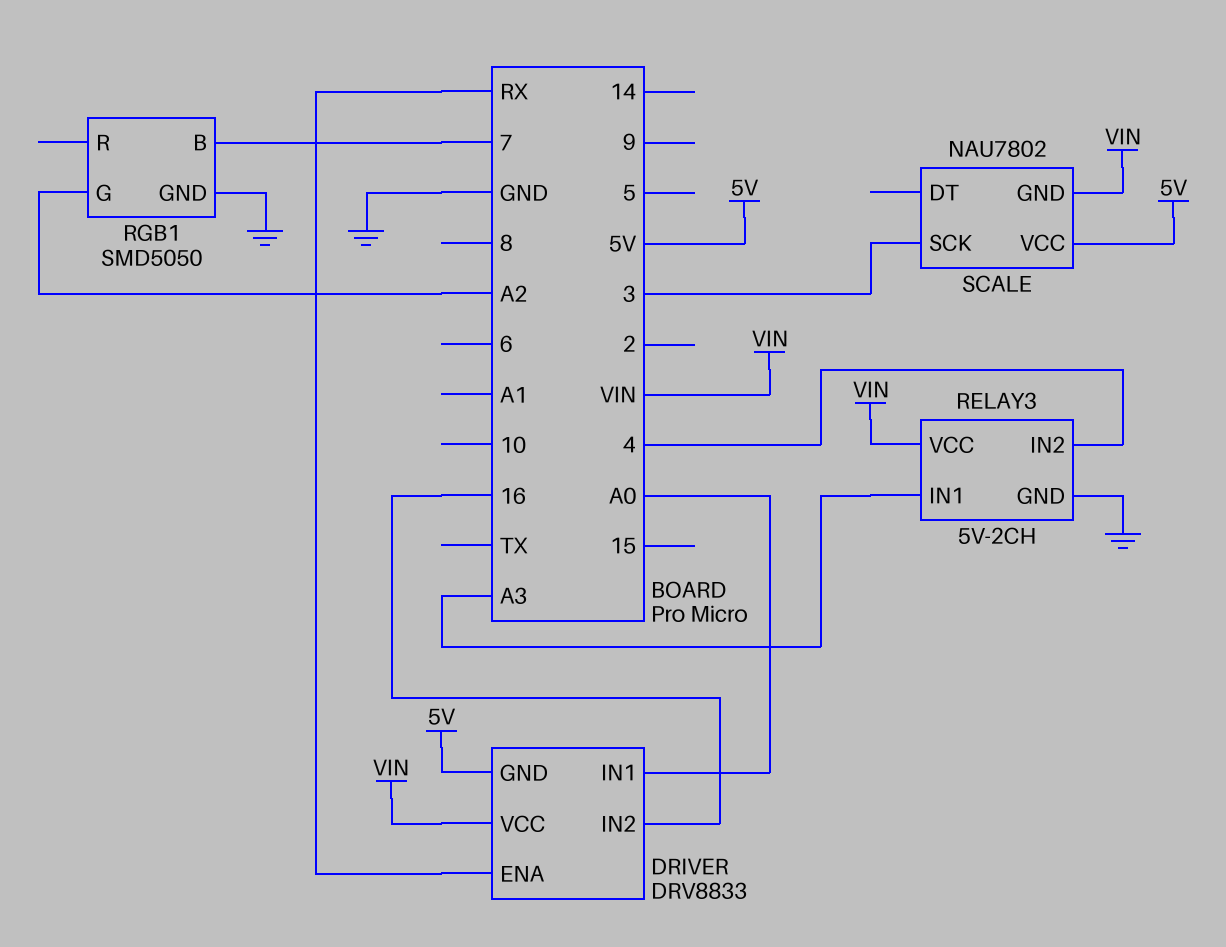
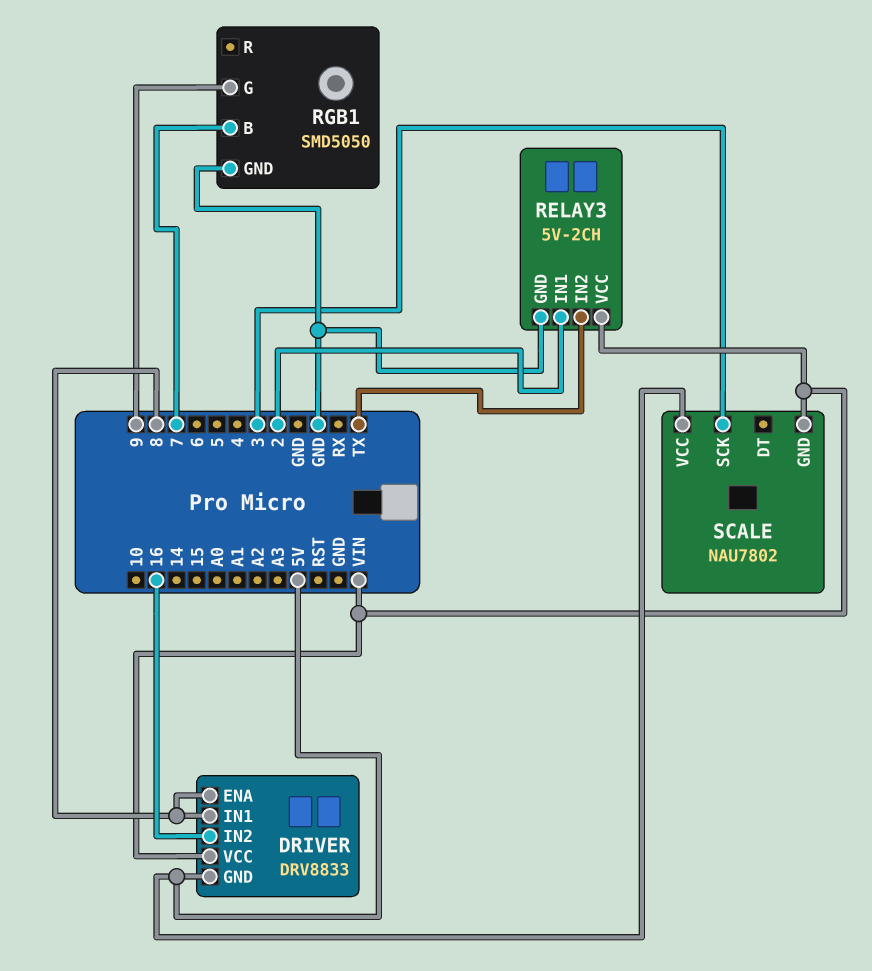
DRIVER pin ENA: RX -> 8
DRIVER pin IN1: A0 -> 8
RELAY3 pin IN1: A3 -> 2
RELAY3 pin IN2: 4 -> TX
RGB1 pin G: A2 -> 9

